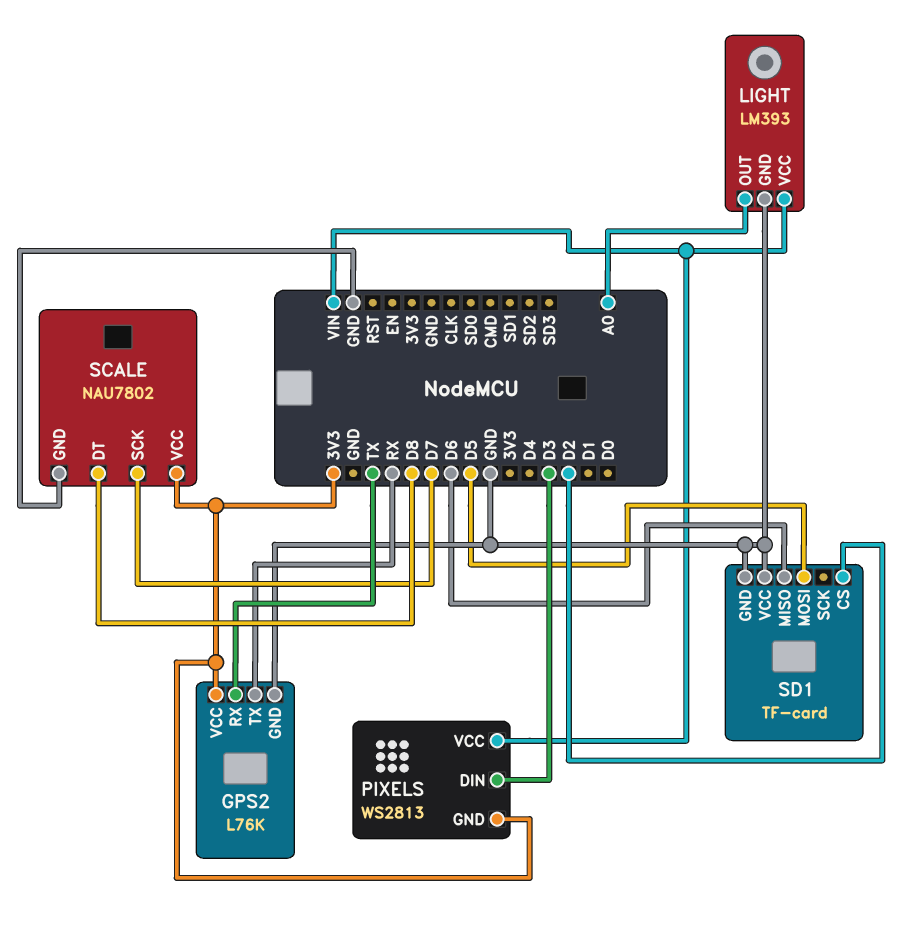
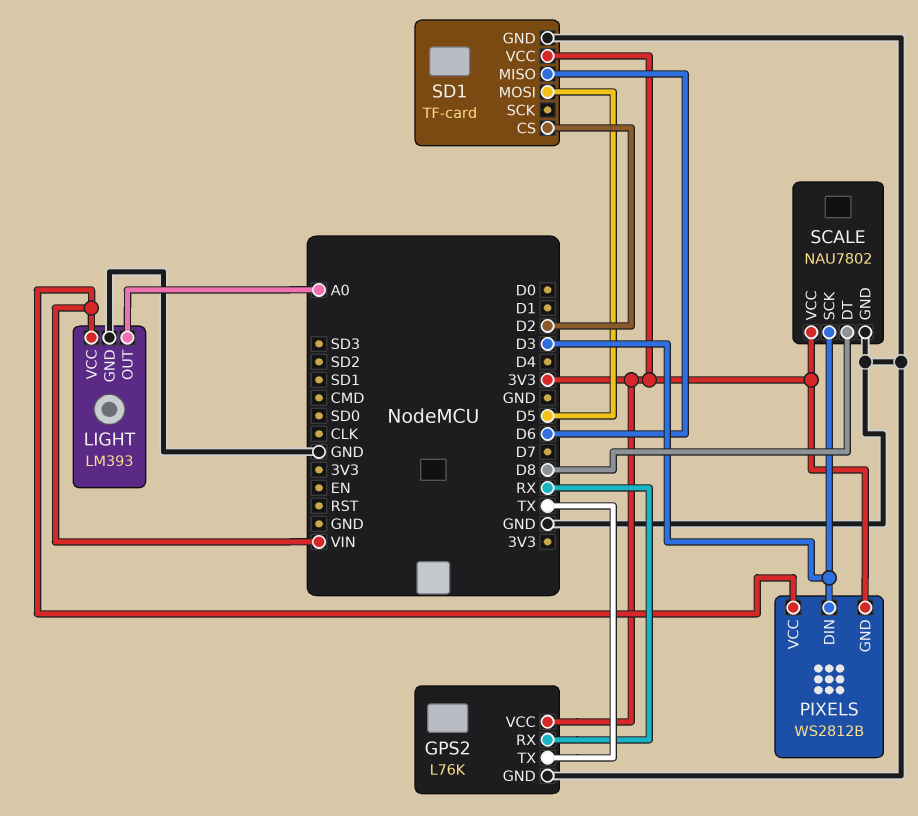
GPS2 pin RX: TX -> RX
GPS2 pin TX: RX -> TX
PIXELS: WS2813 -> WS2812B
SCALE pin SCK: D7 -> D3
SD1 pin VCC: GND -> 3V3

